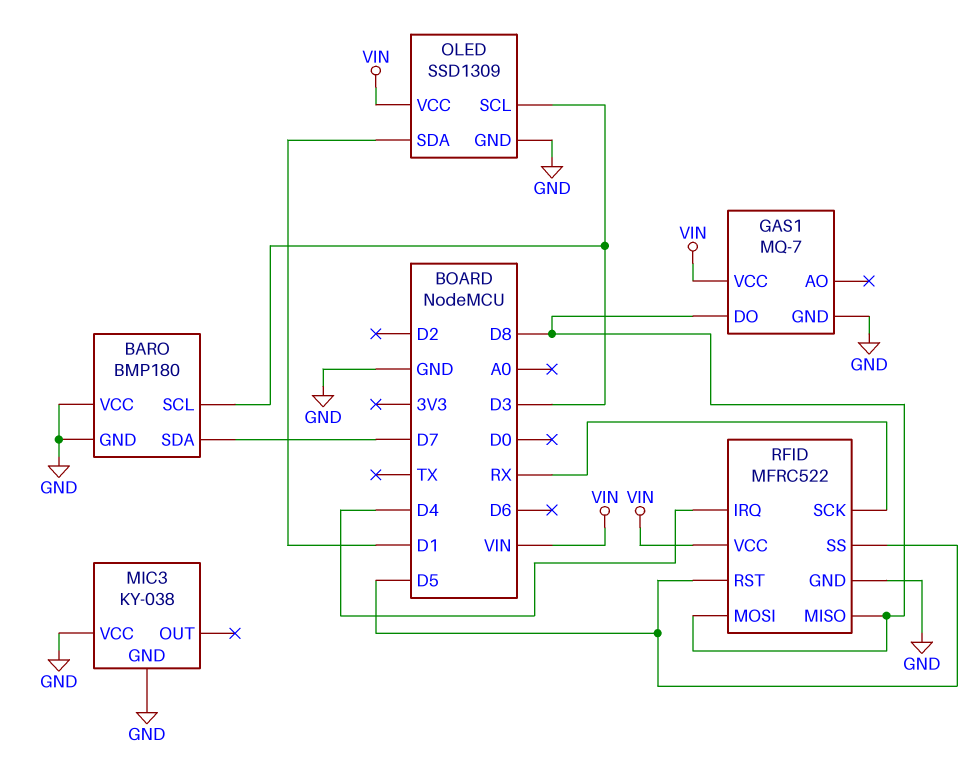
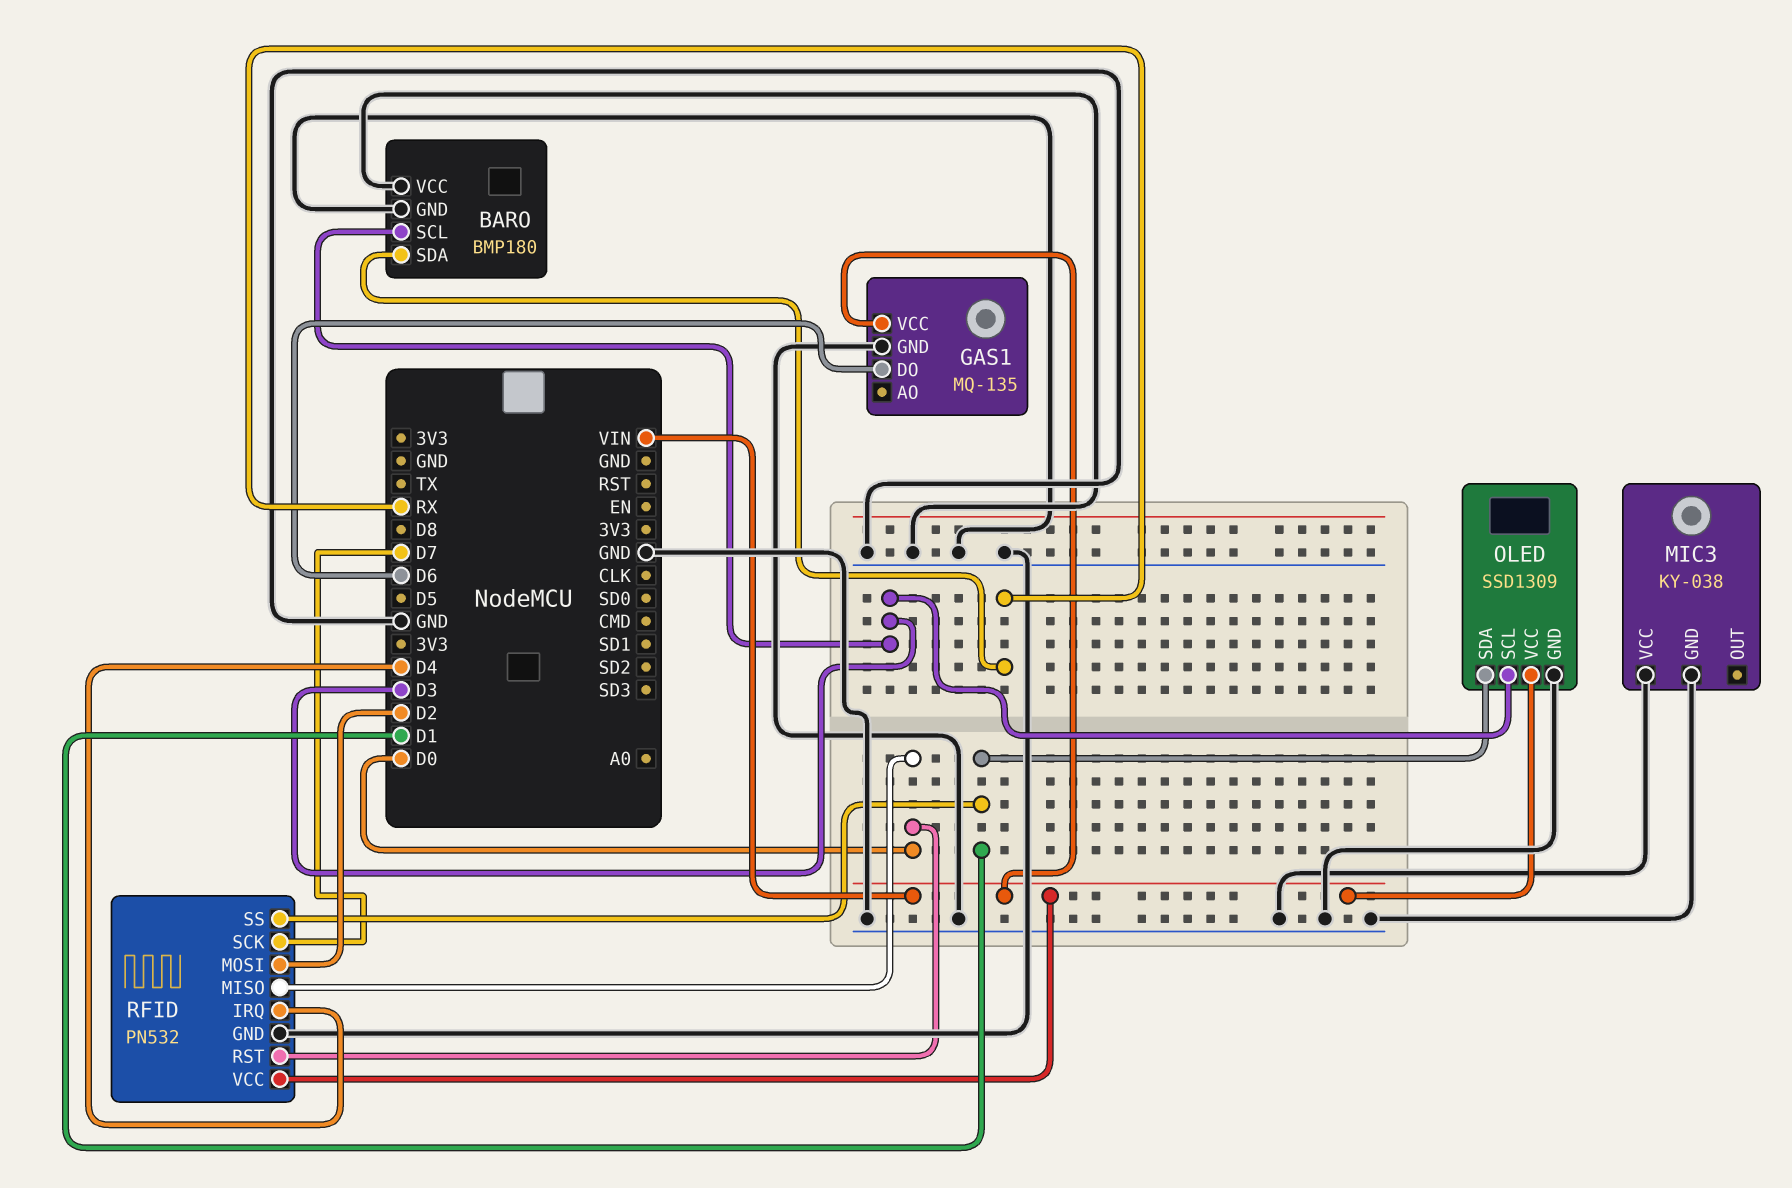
BARO pin SDA: D7 -> RX
GAS1: MQ-7 -> MQ-135
GAS1 pin DO: D8 -> D6
RFID: MFRC522 -> PN532
RFID pin MISO: D8 -> D0
RFID pin MOSI: D8 -> D2
RFID pin RST: D5 -> D0
RFID pin SCK: RX -> D7
RFID pin SS: D5 -> D1

